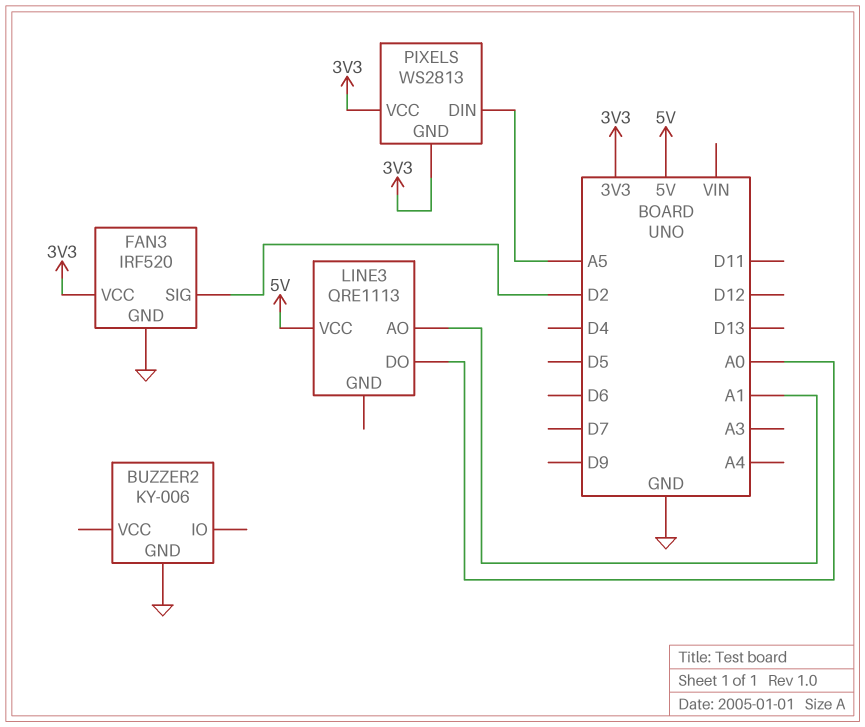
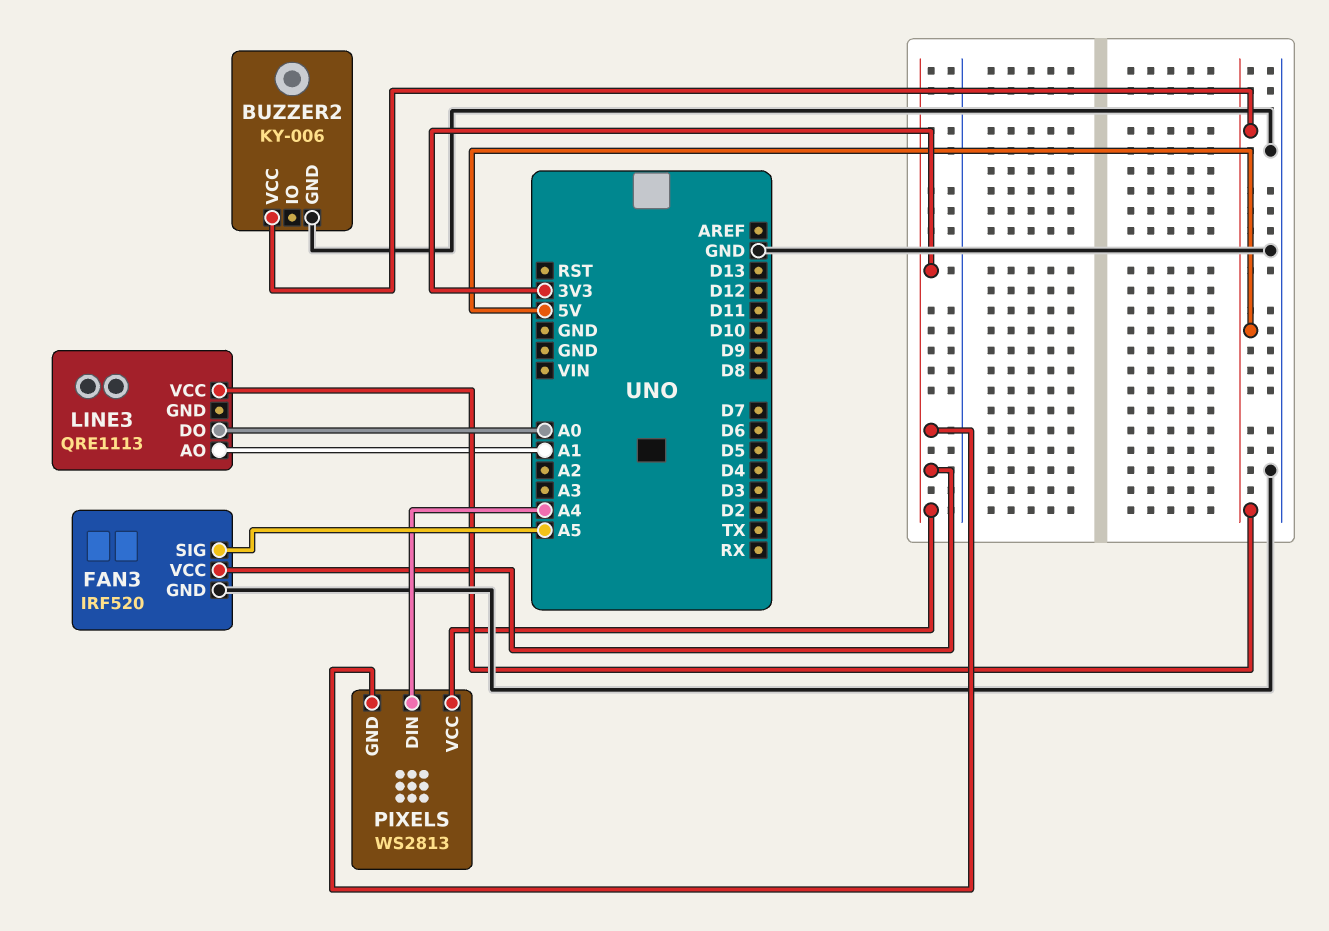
BUZZER2 pin VCC: none -> 5V
FAN3 pin SIG: D2 -> A5
PIXELS pin DIN: A5 -> A4

